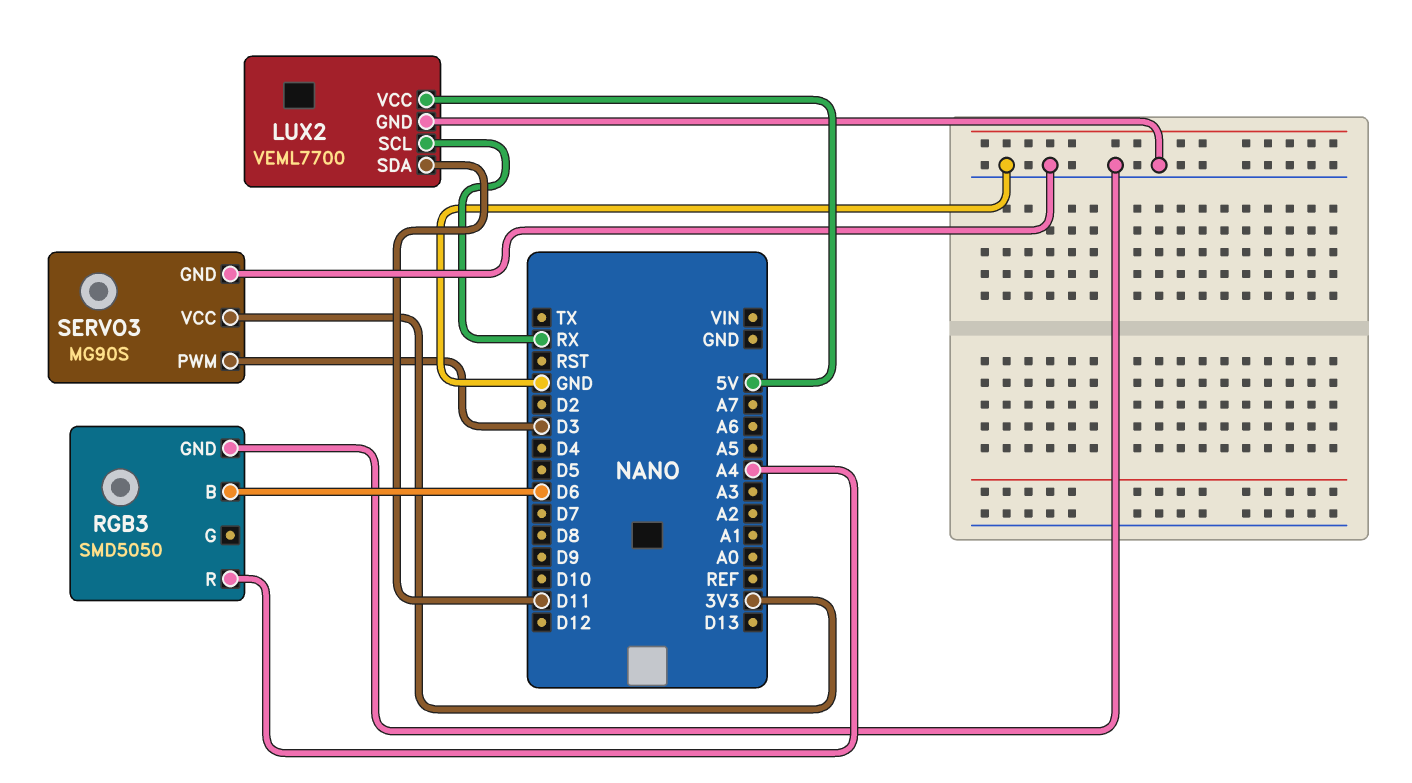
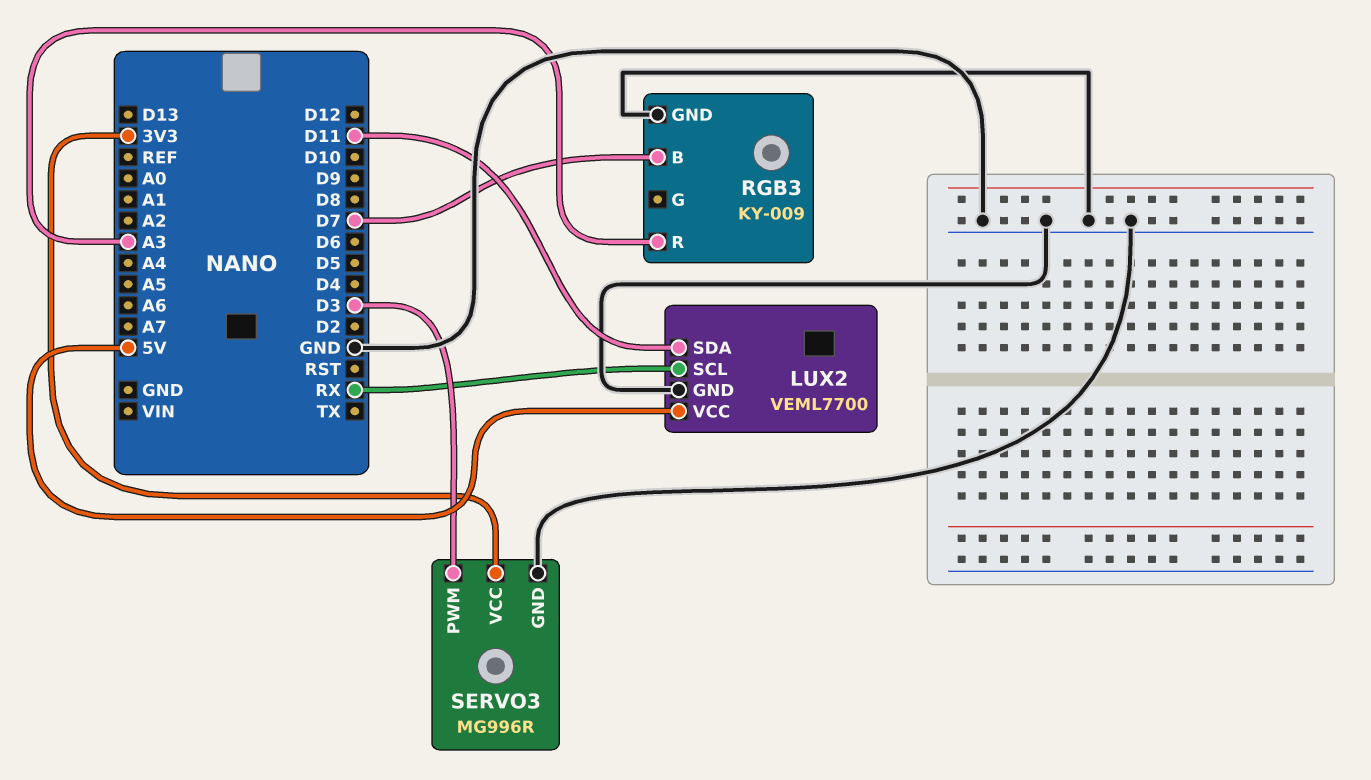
RGB3: SMD5050 -> KY-009
RGB3 pin B: D6 -> D7
RGB3 pin R: A4 -> A3
SERVO3: MG90S -> MG996R

